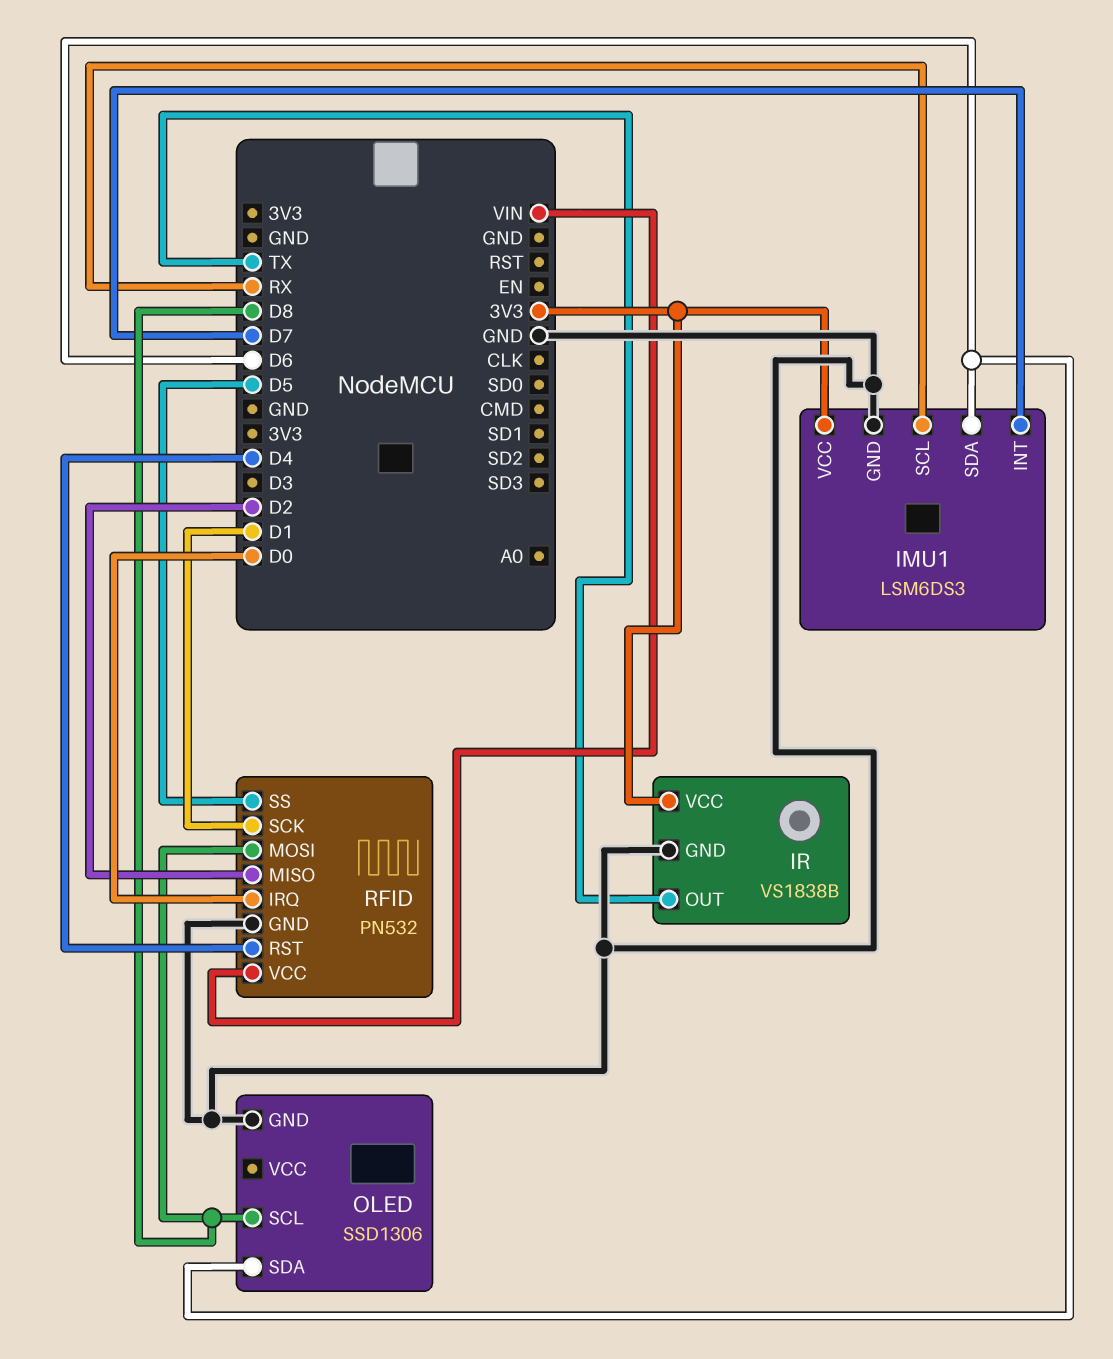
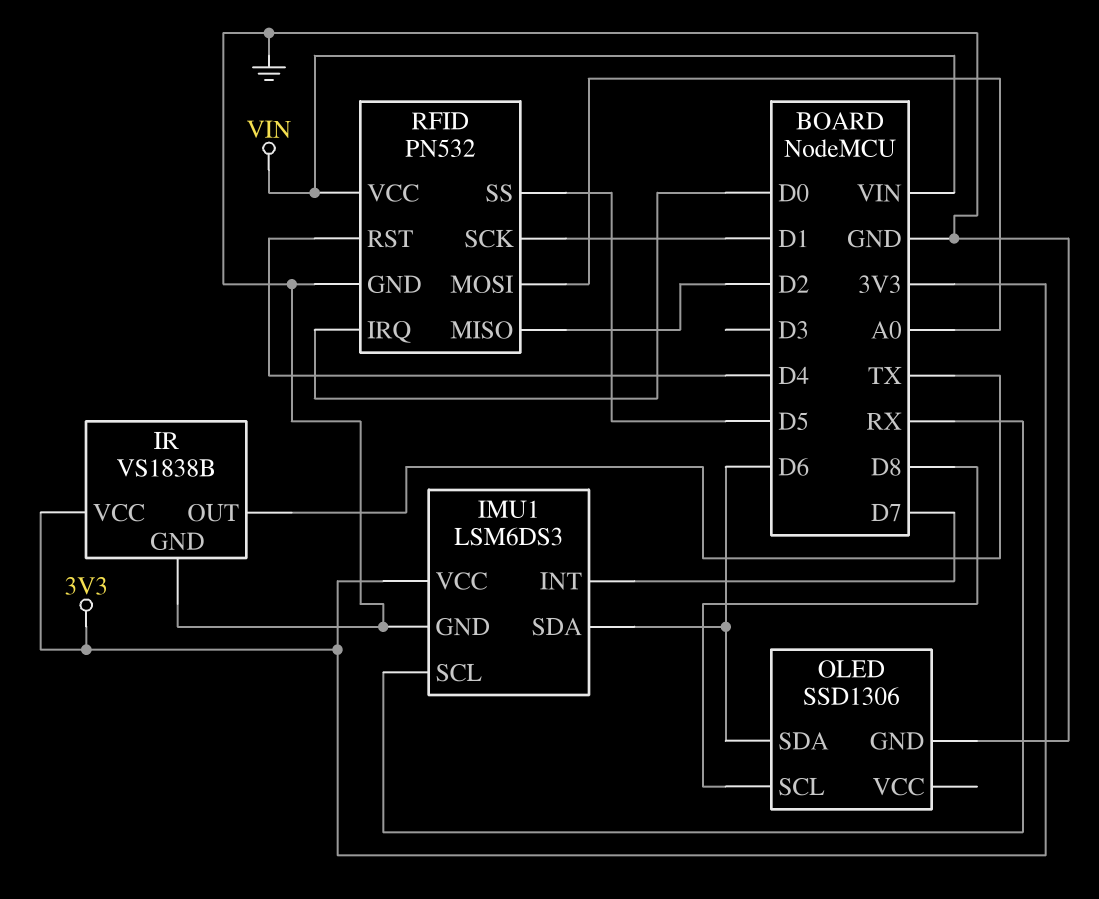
RFID pin MOSI: D8 -> A0

